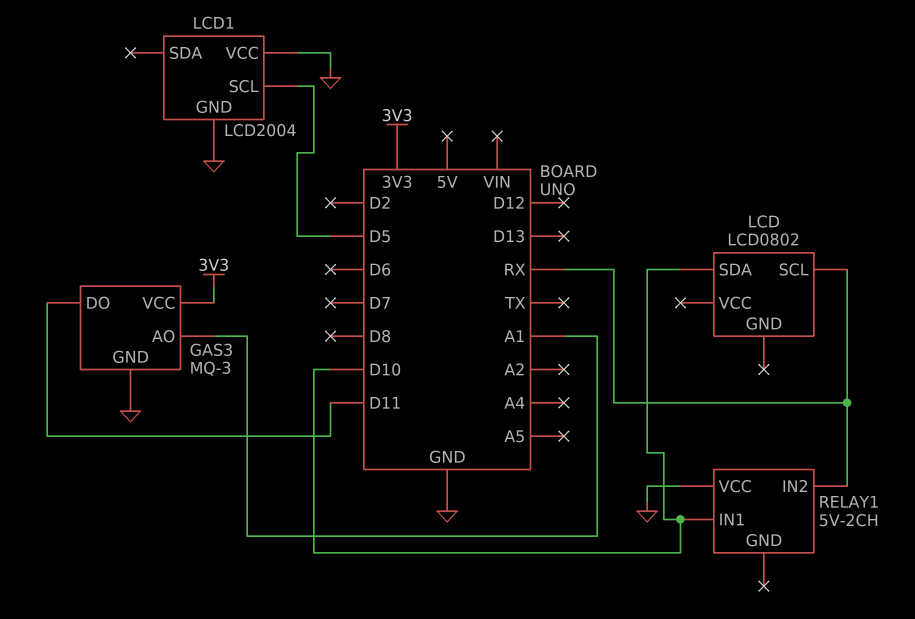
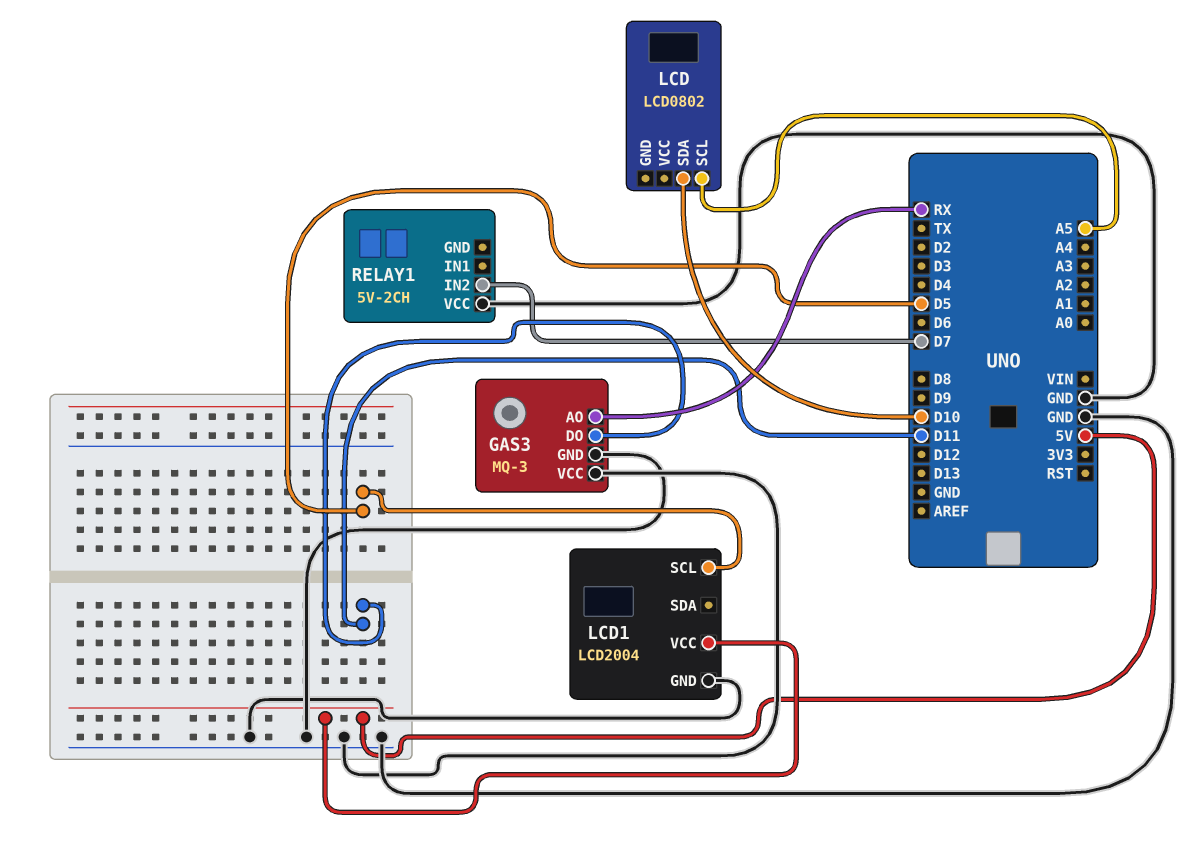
GAS3 pin AO: A1 -> RX
GAS3 pin VCC: 3V3 -> GND
LCD pin SCL: RX -> A5
LCD1 pin VCC: GND -> 5V
RELAY1 pin IN1: D10 -> none
RELAY1 pin IN2: RX -> D7

